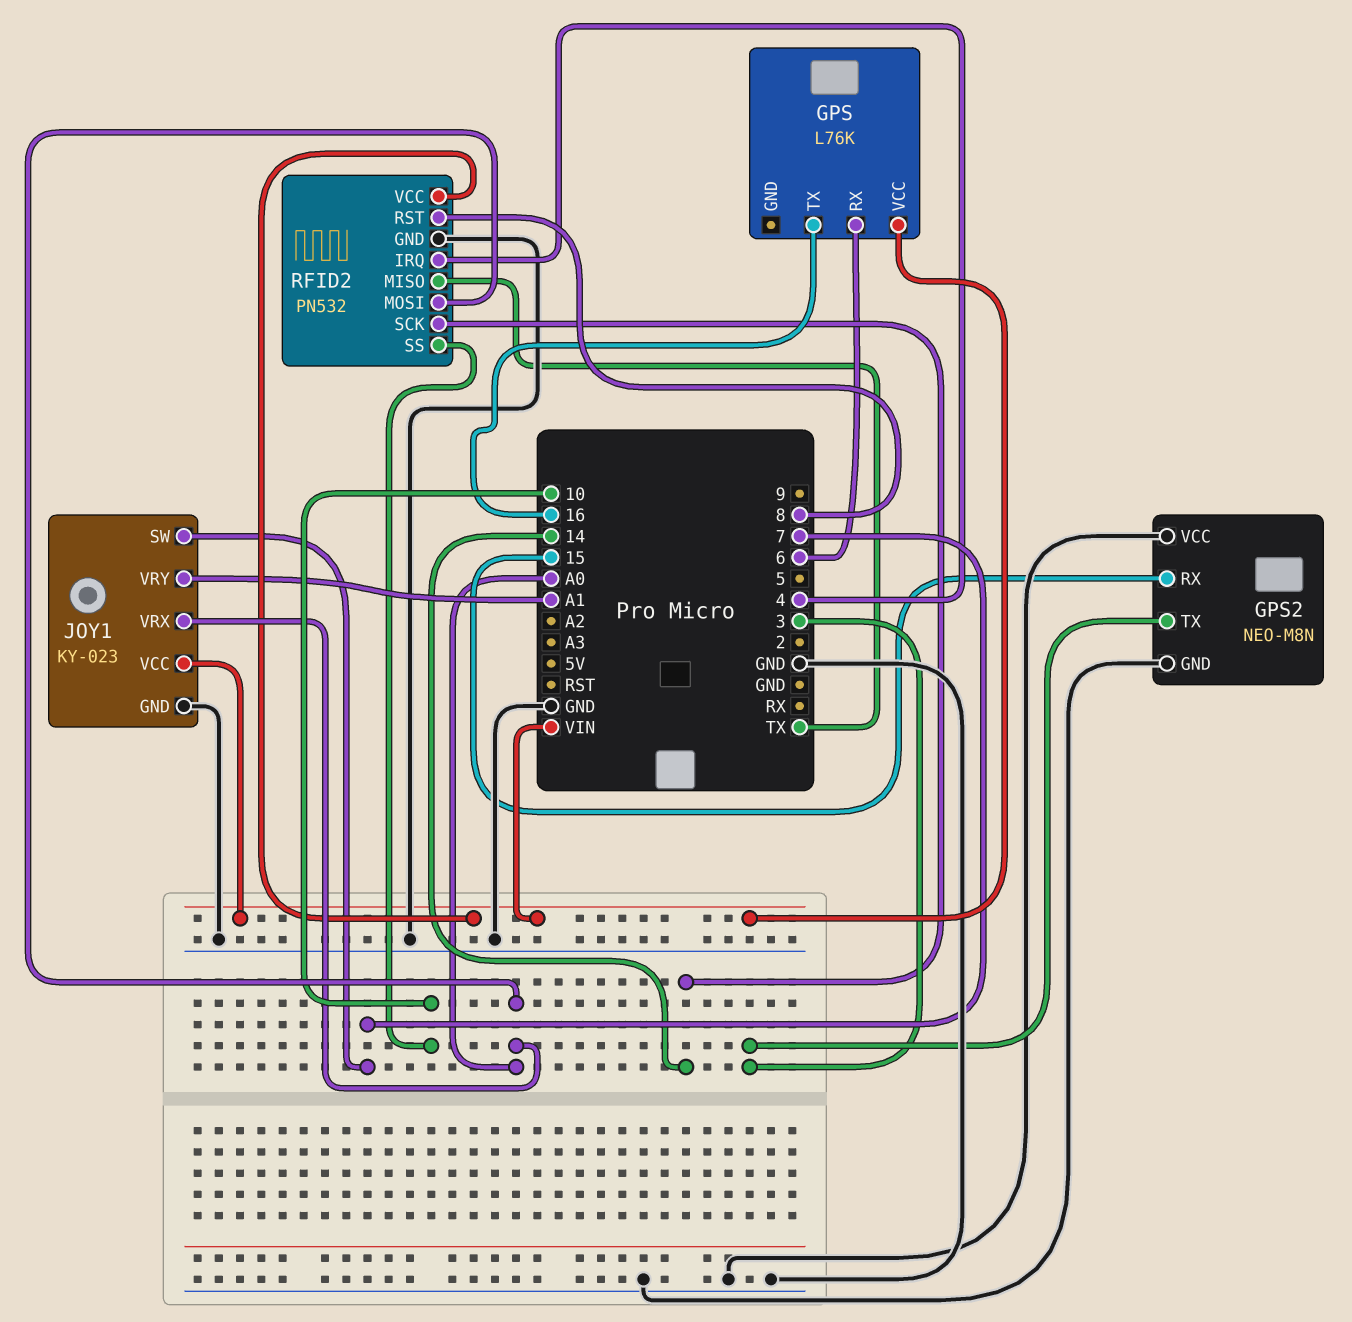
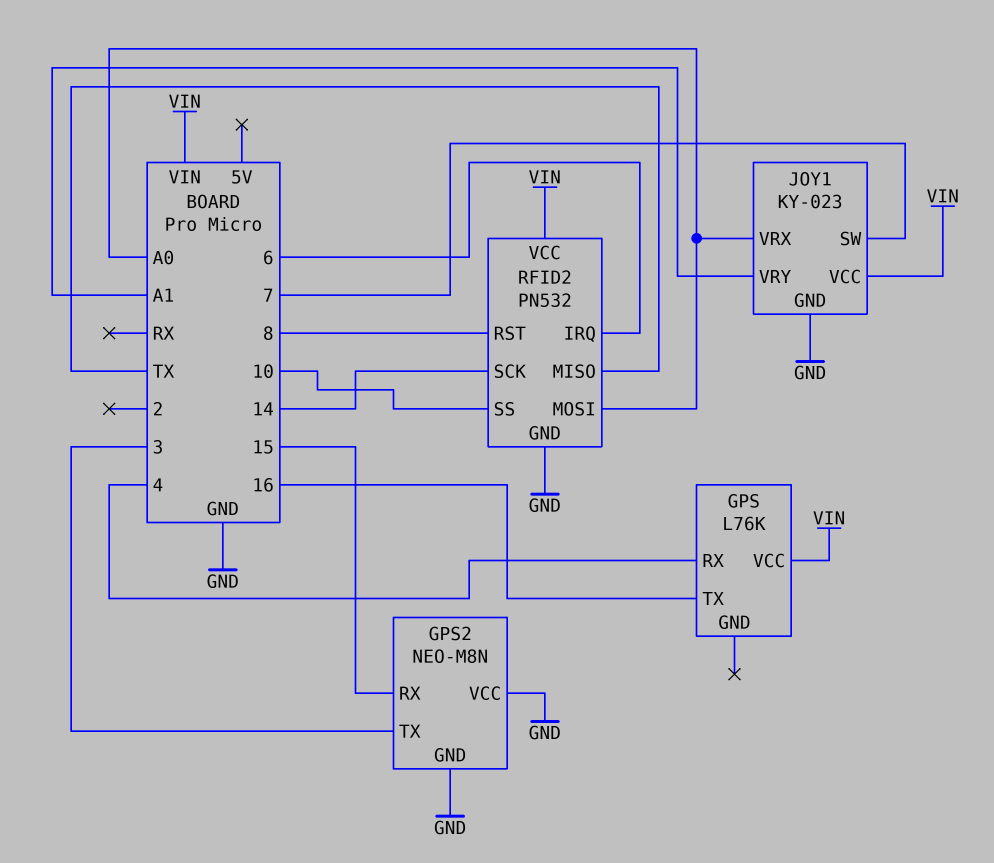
GPS pin RX: 6 -> 4
RFID2 pin IRQ: 4 -> 6

